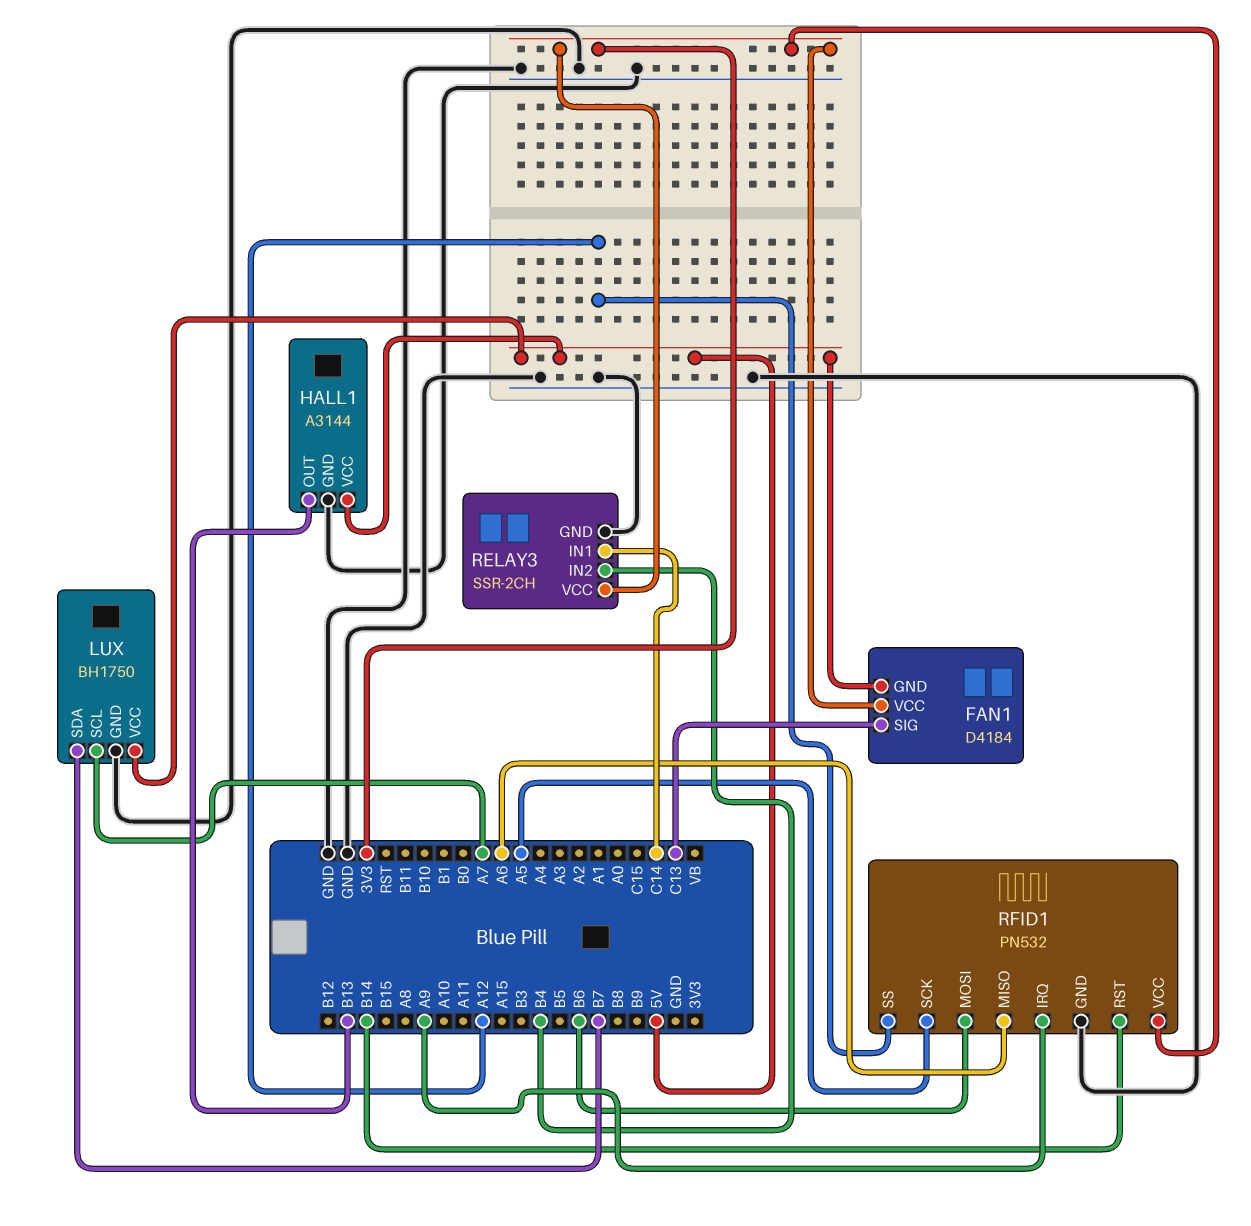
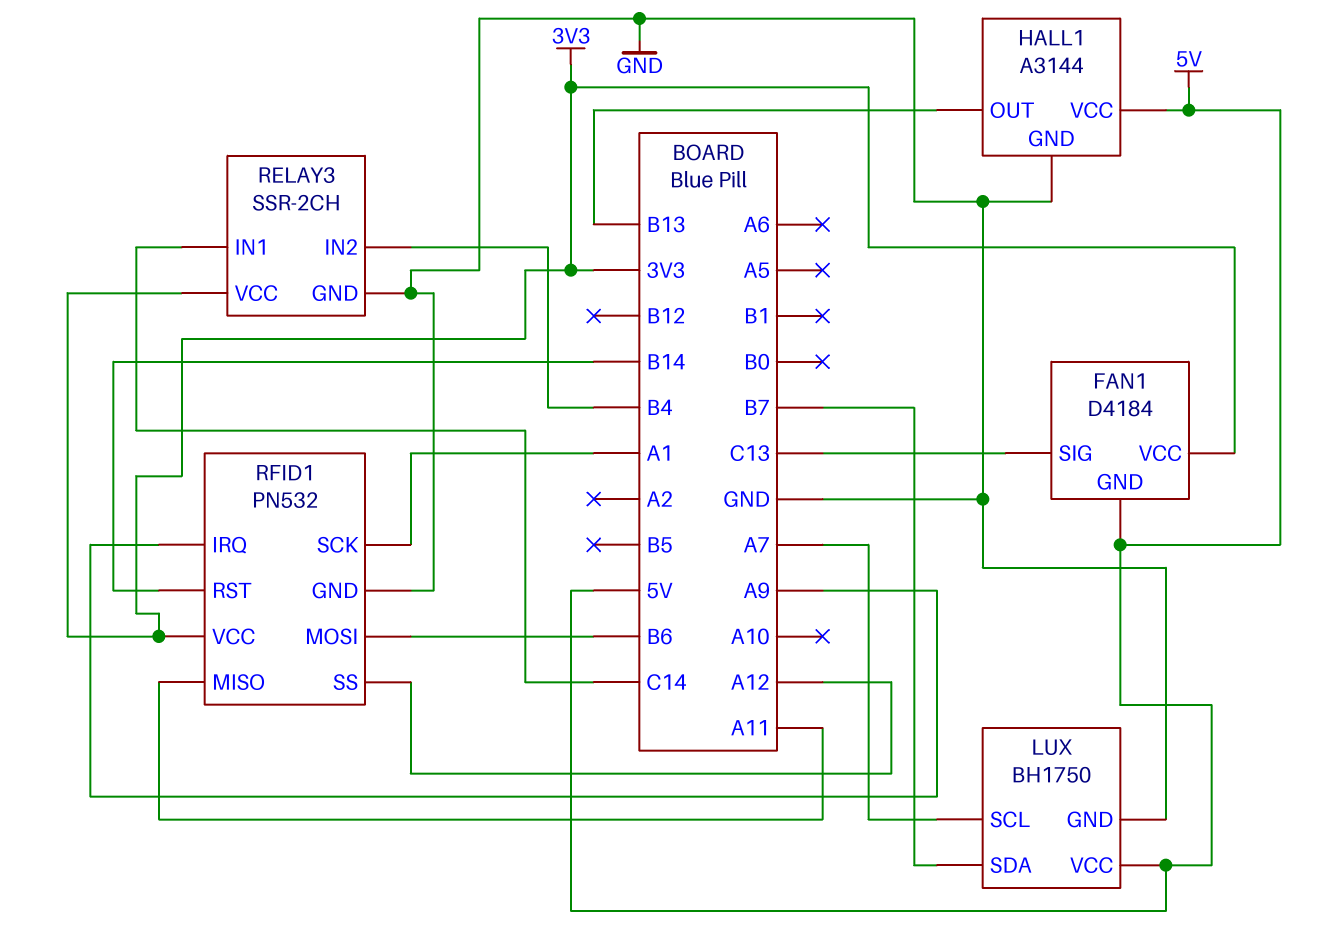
RFID1 pin MISO: A6 -> A11
RFID1 pin SCK: A5 -> A1

